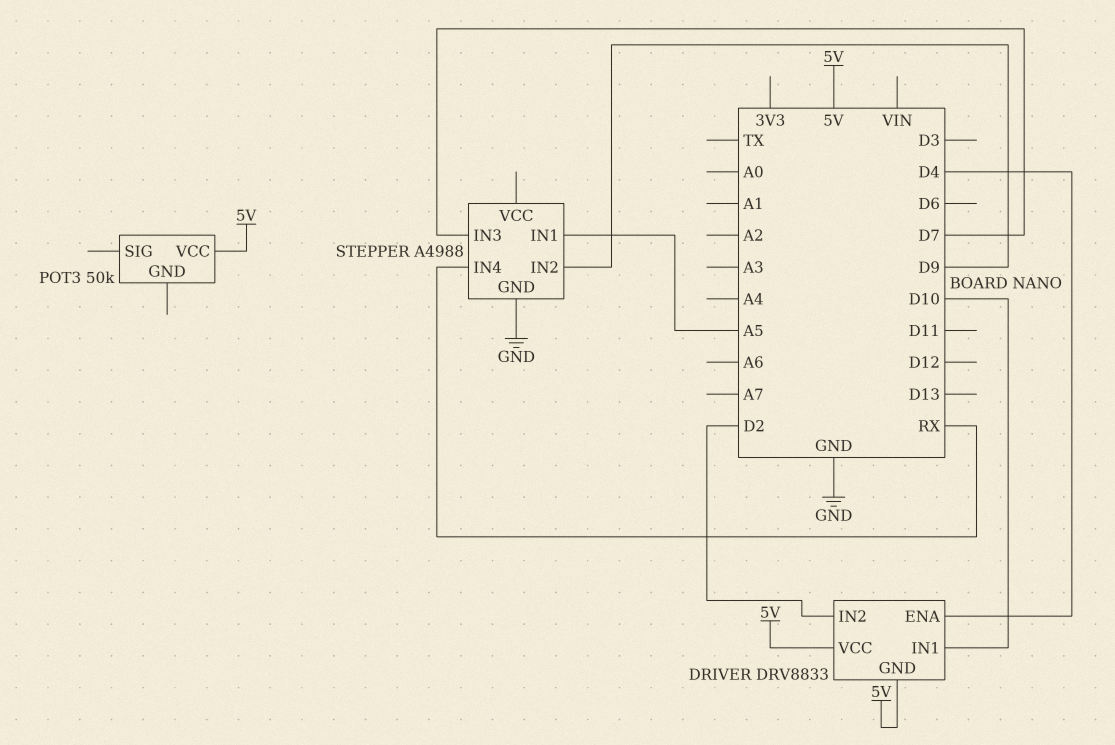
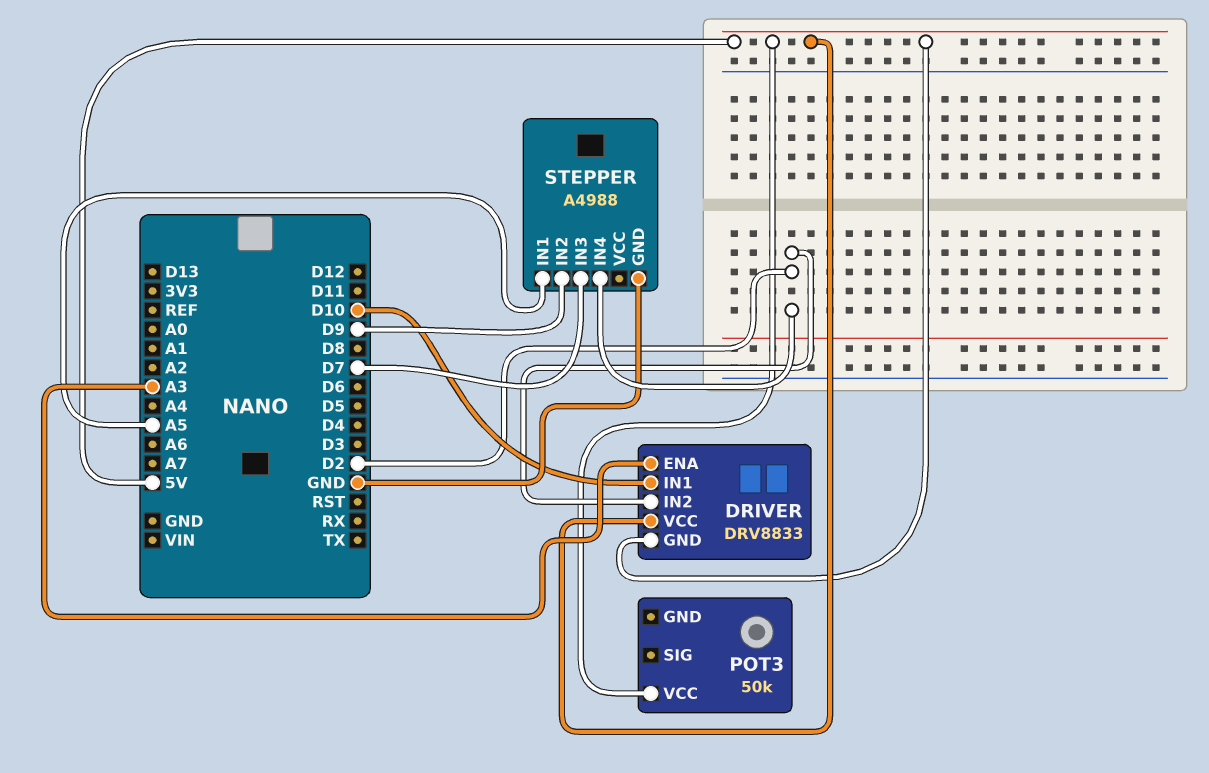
DRIVER pin ENA: D4 -> A3
STEPPER pin IN4: RX -> D2

